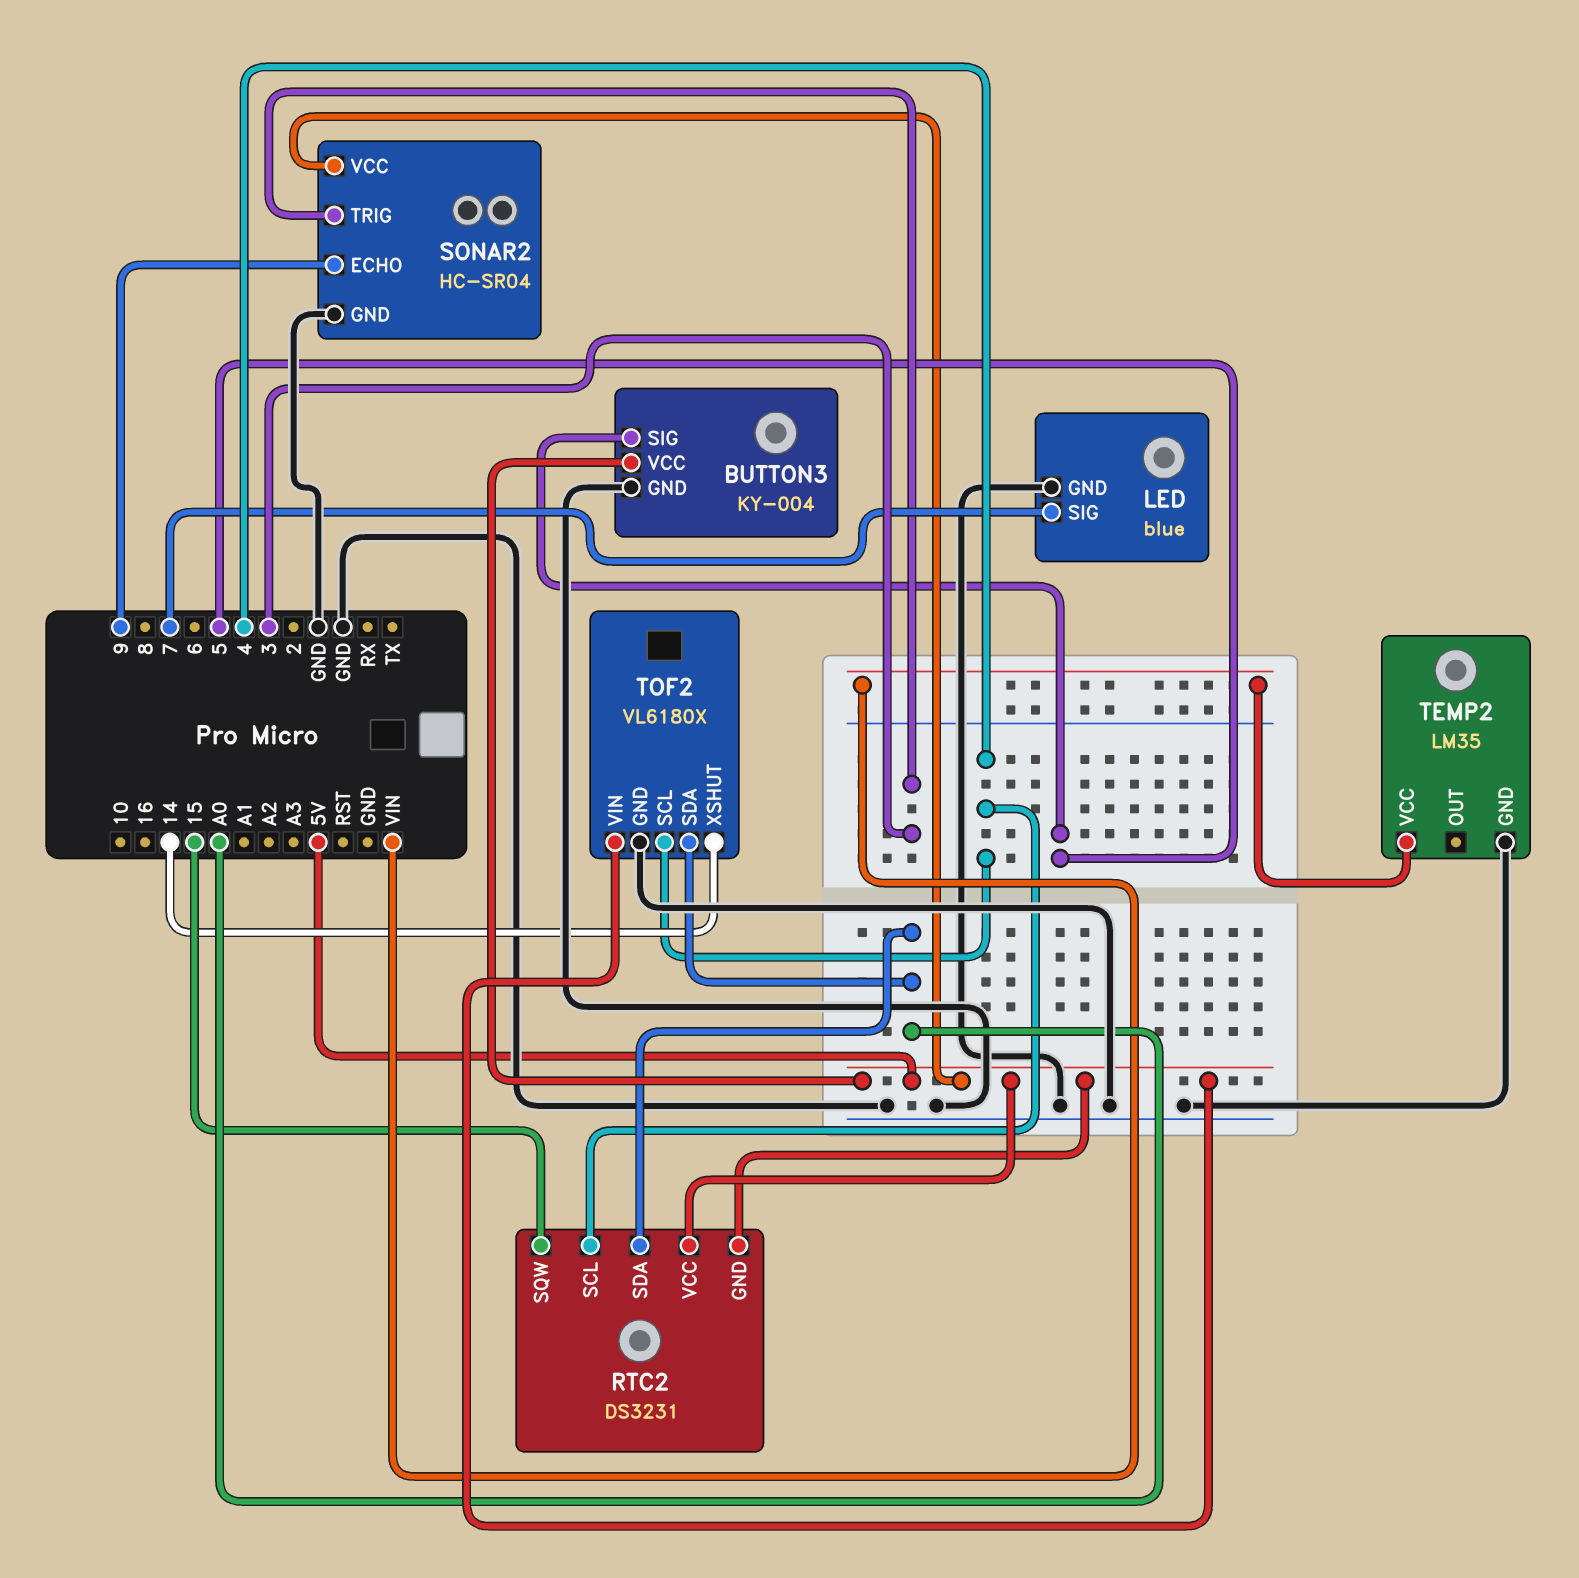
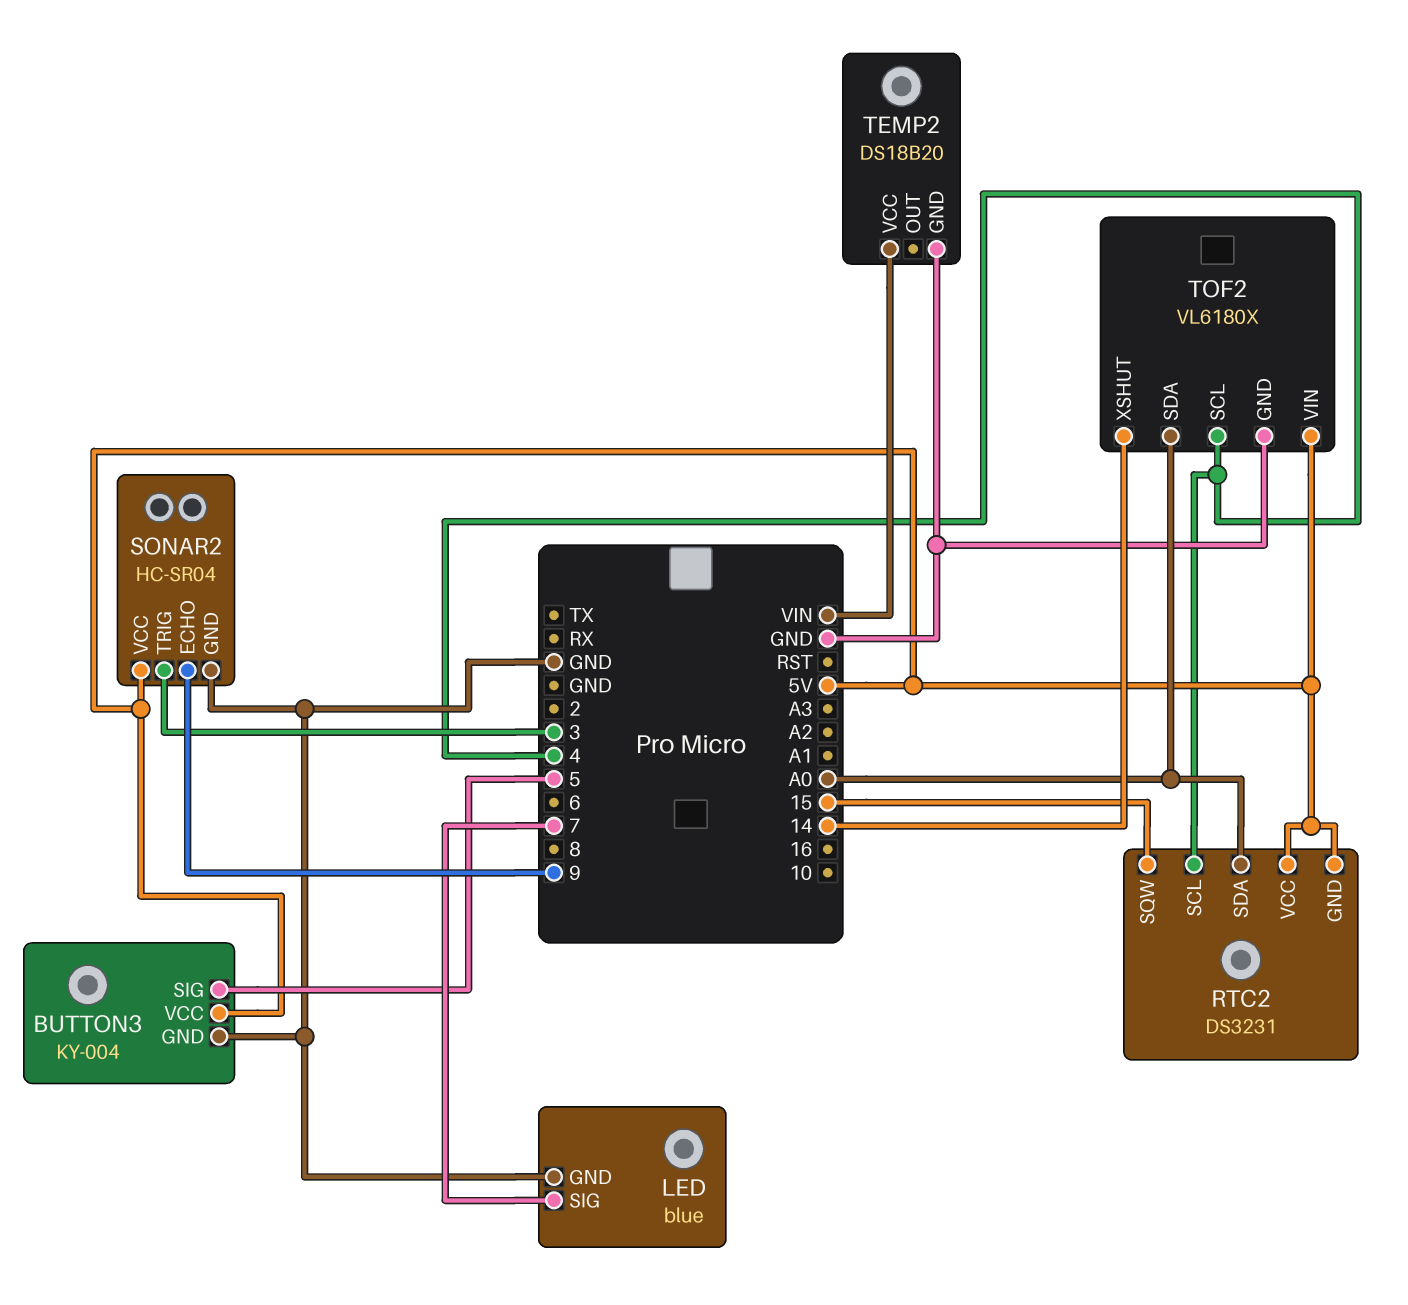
TEMP2: LM35 -> DS18B20

